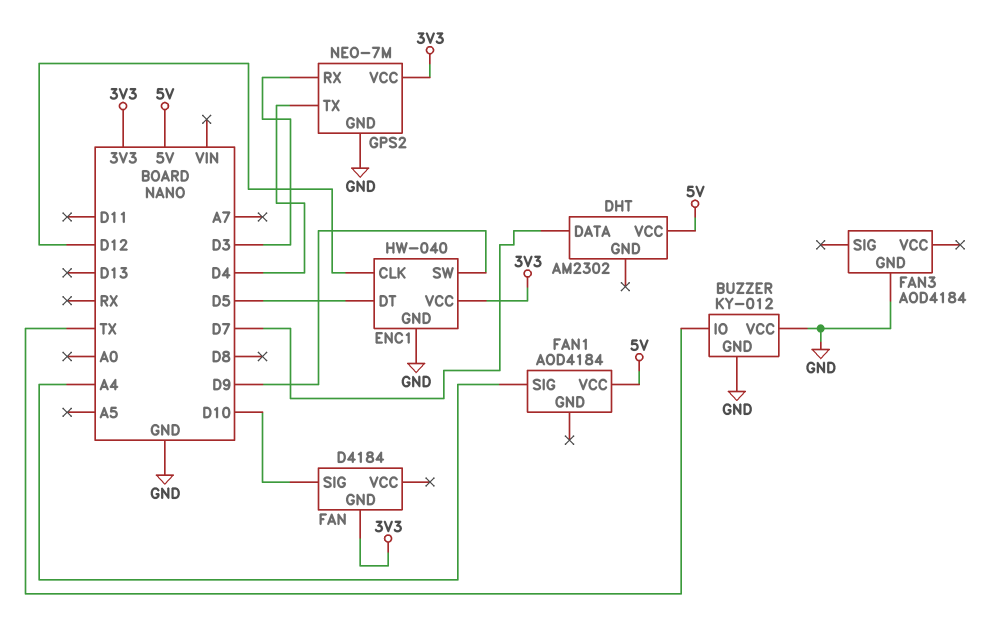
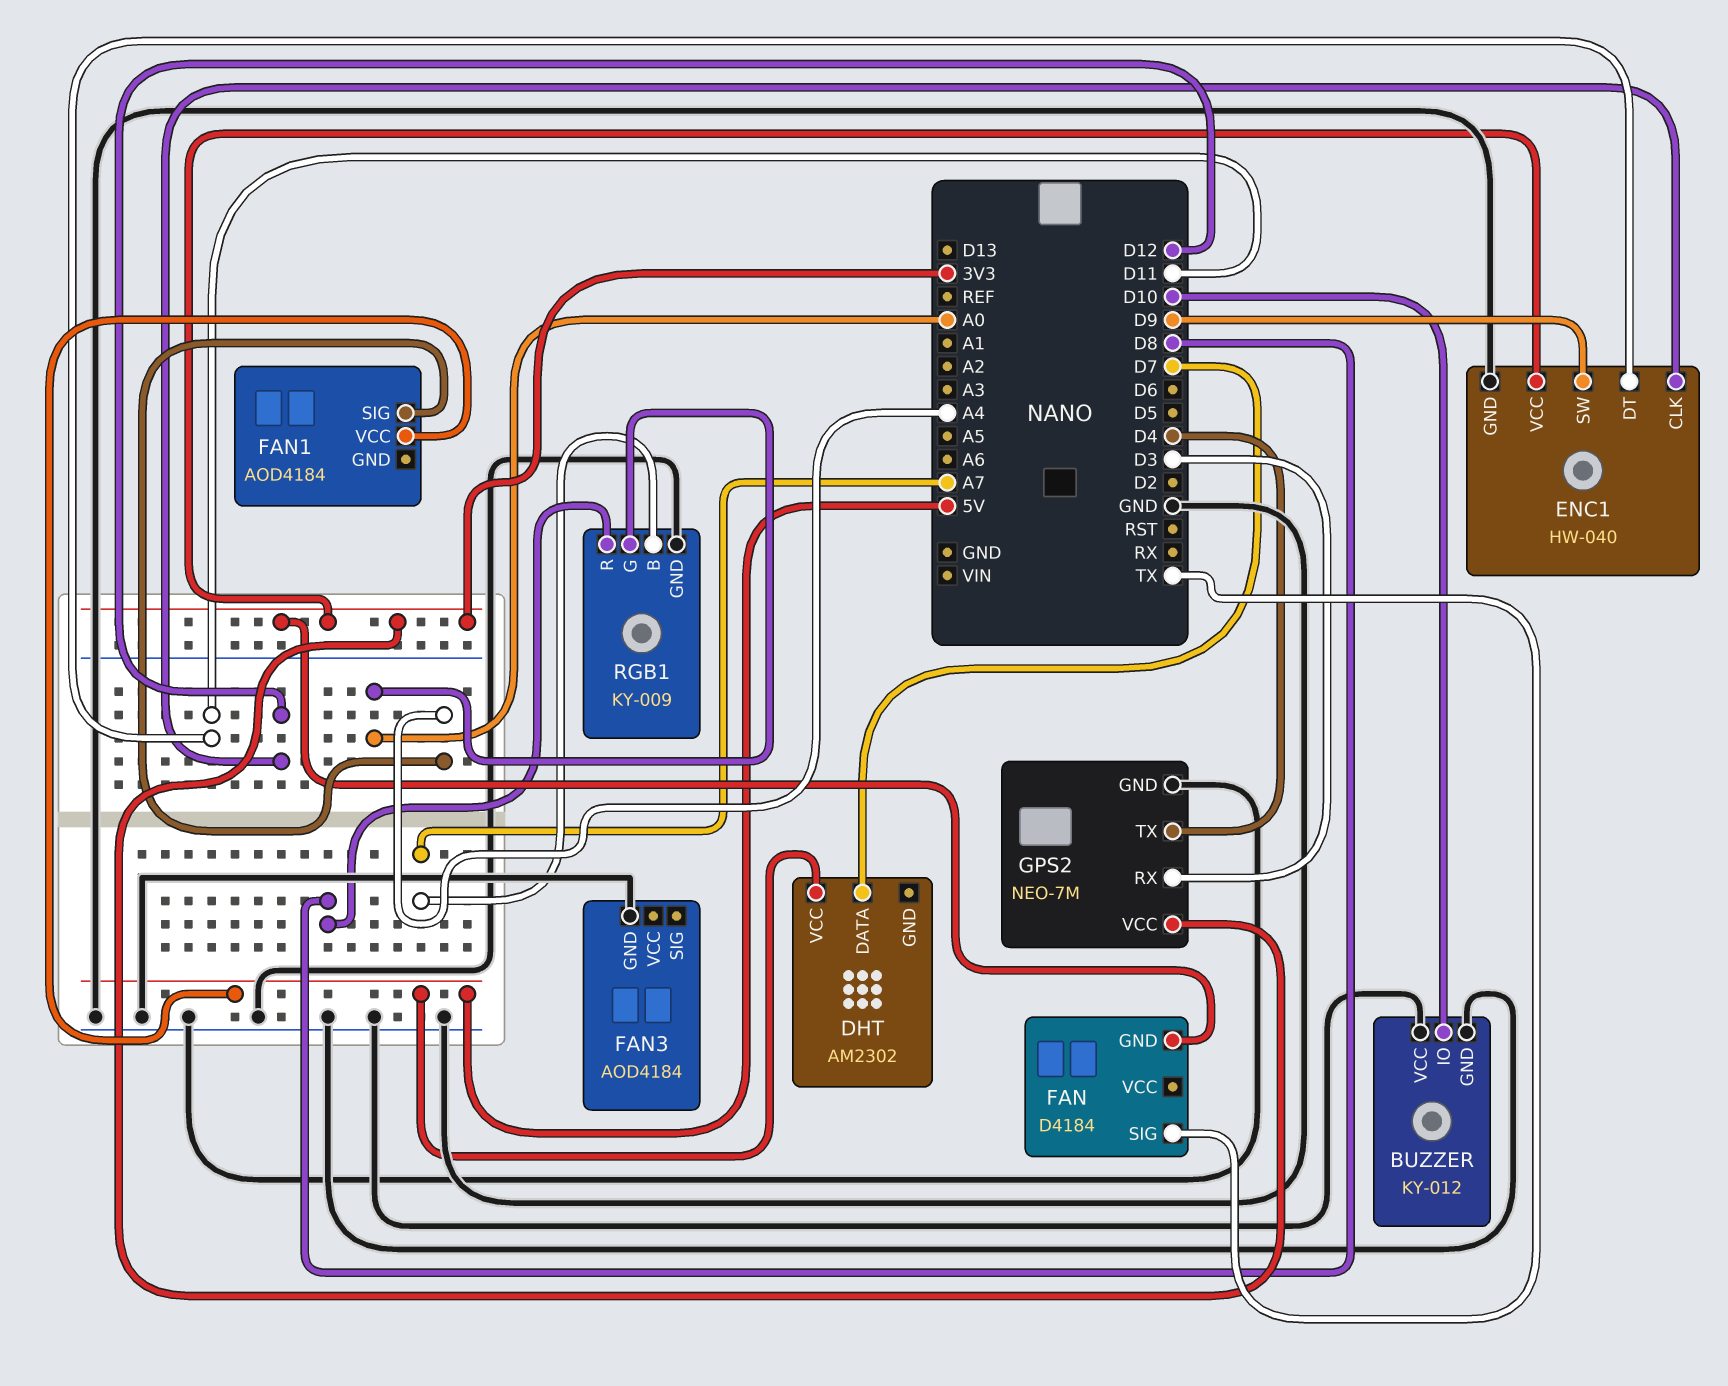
BUZZER pin IO: TX -> D10
ENC1 pin DT: D5 -> D11
FAN pin SIG: D10 -> TX
RGB1: none -> KY-009
RGB1 pin B: none -> A7
RGB1 pin G: none -> A0
RGB1 pin GND: none -> GND
RGB1 pin R: none -> D8

